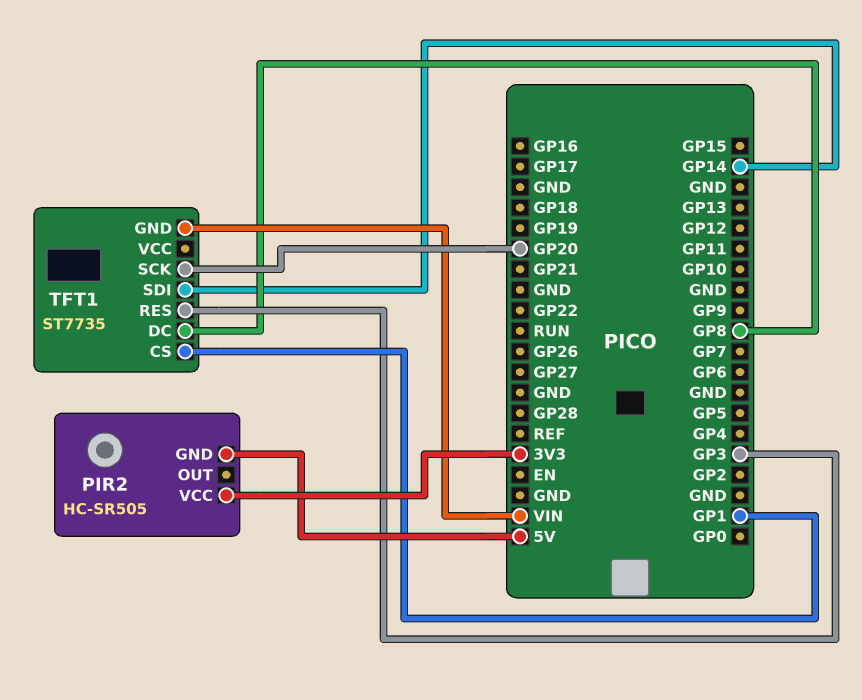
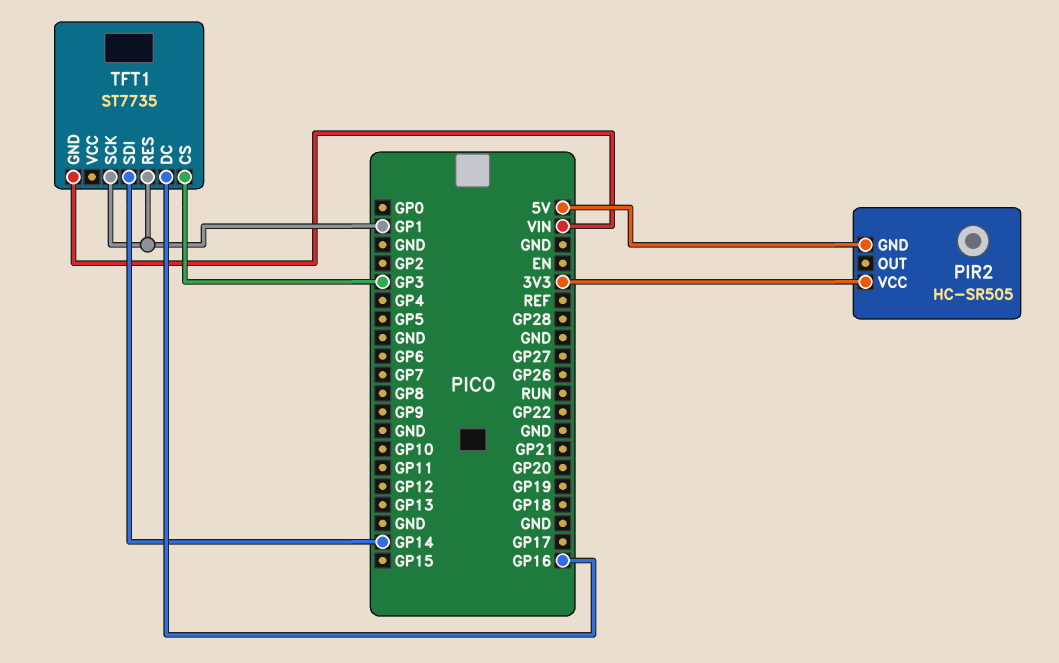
TFT1 pin CS: GP1 -> GP3
TFT1 pin DC: GP8 -> GP16
TFT1 pin RES: GP3 -> GP1
TFT1 pin SCK: GP20 -> GP1

